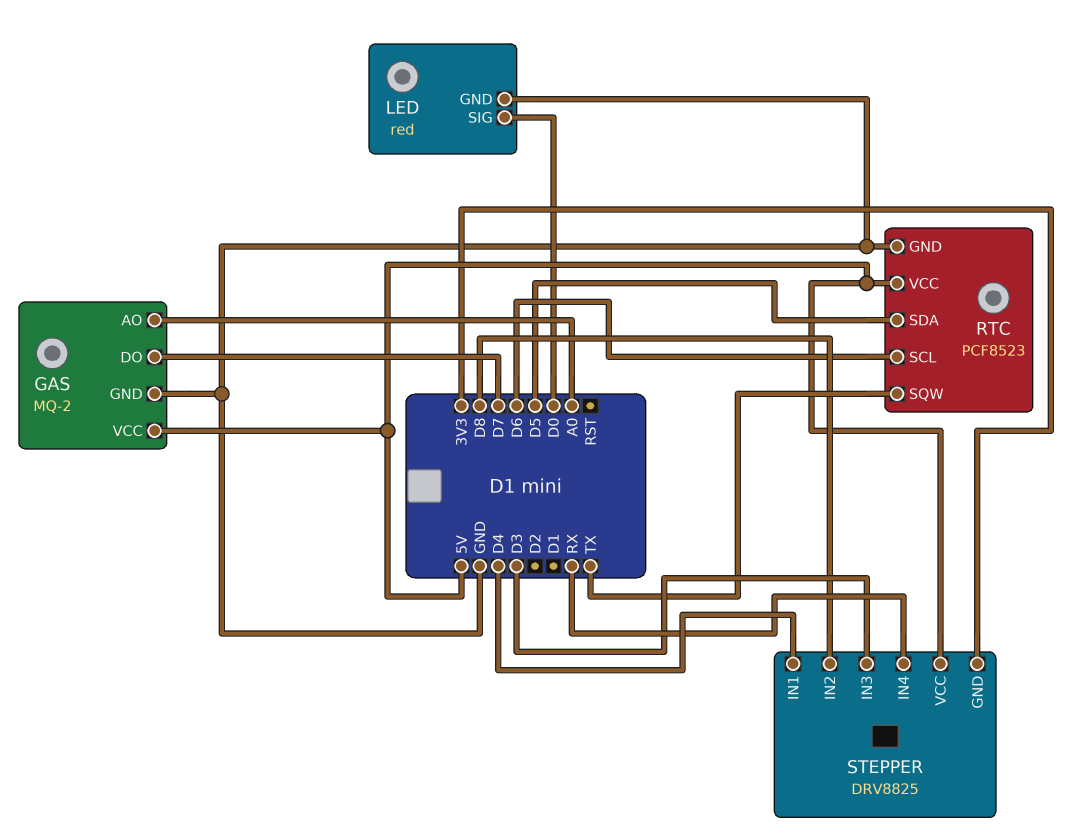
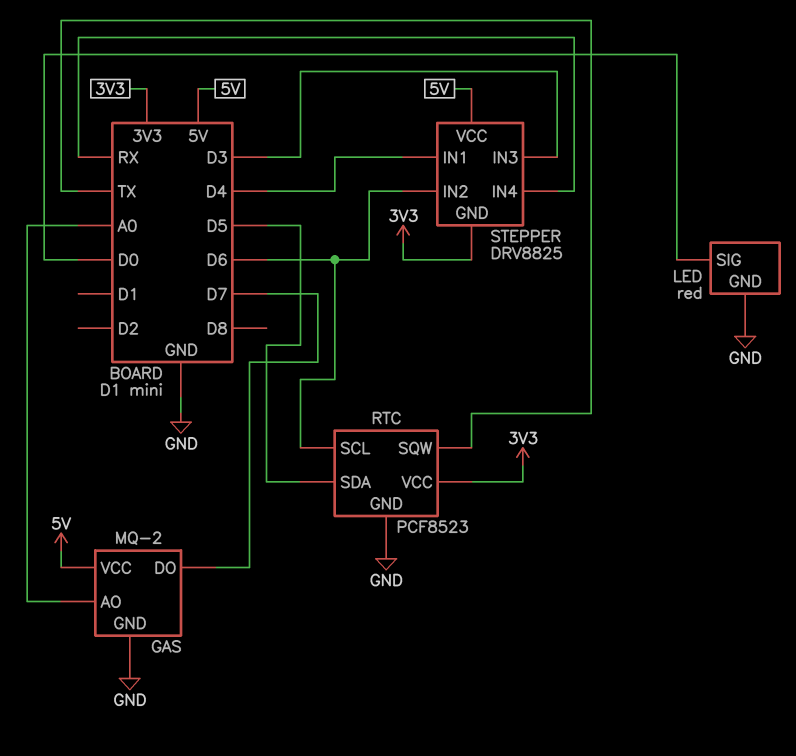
RTC pin VCC: 5V -> 3V3
STEPPER pin IN2: D8 -> D6

